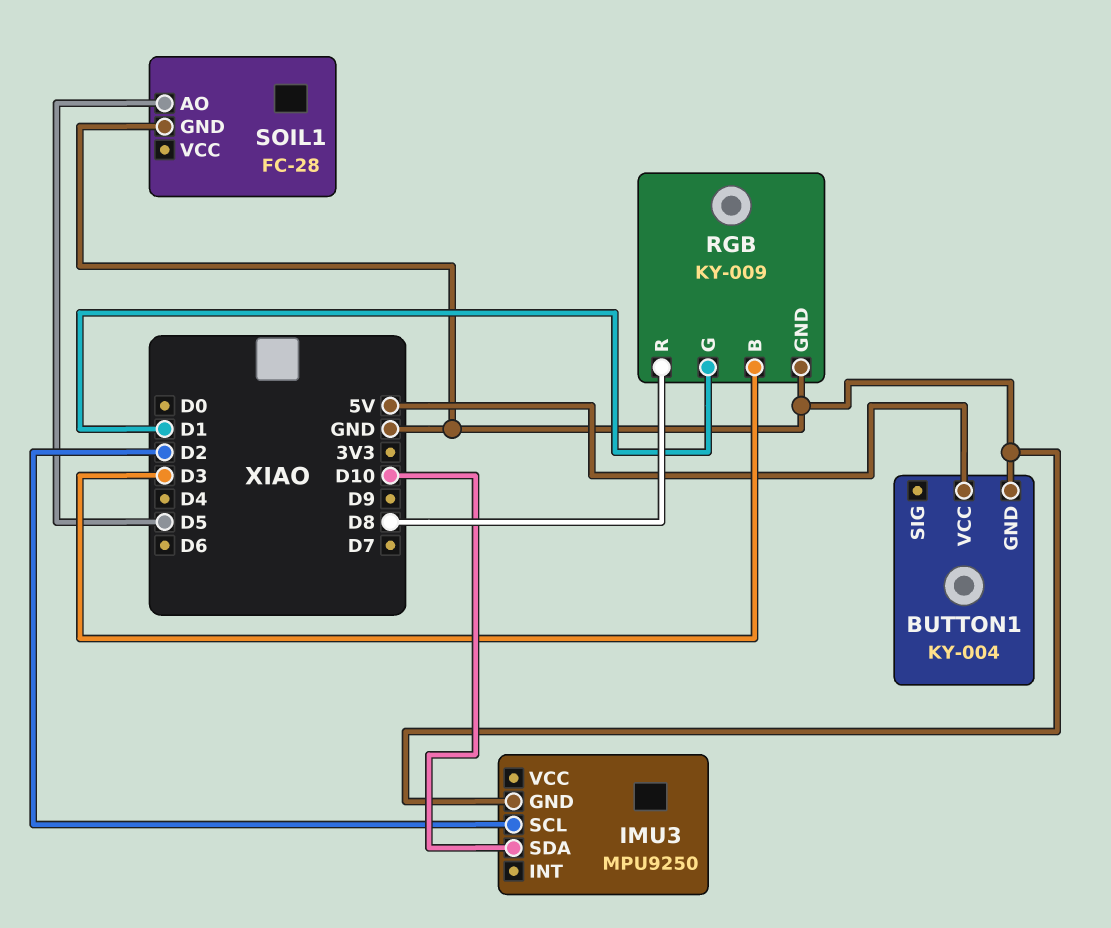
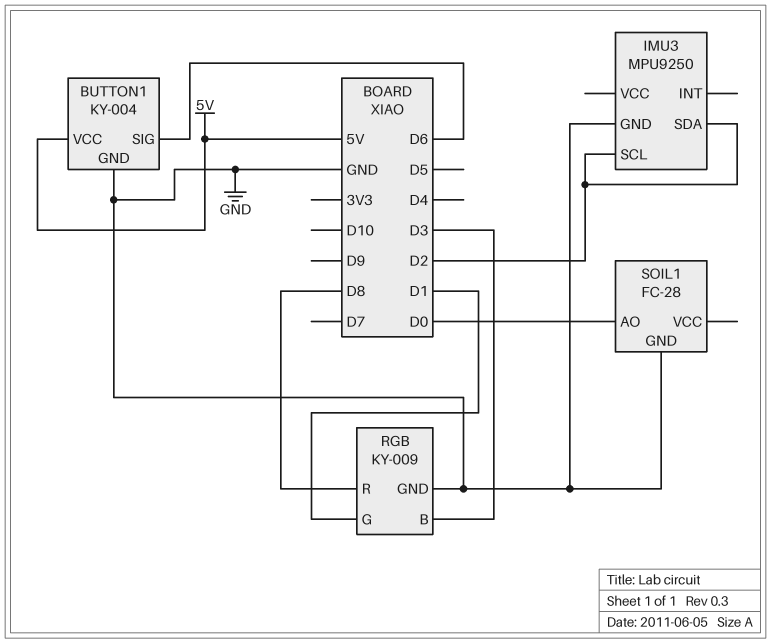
BUTTON1 pin SIG: none -> D6
IMU3 pin SDA: D10 -> D2
SOIL1 pin AO: D5 -> D0

